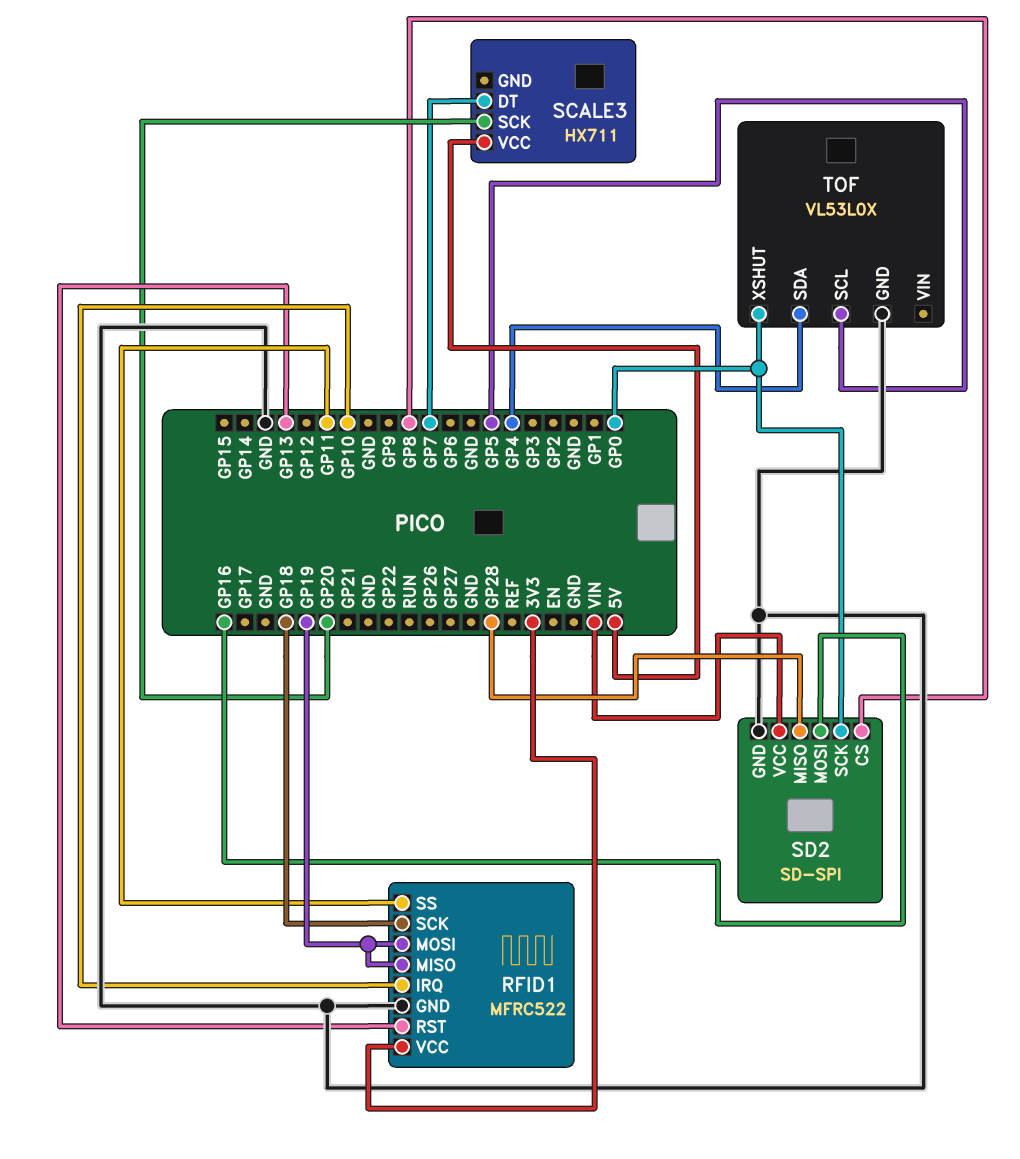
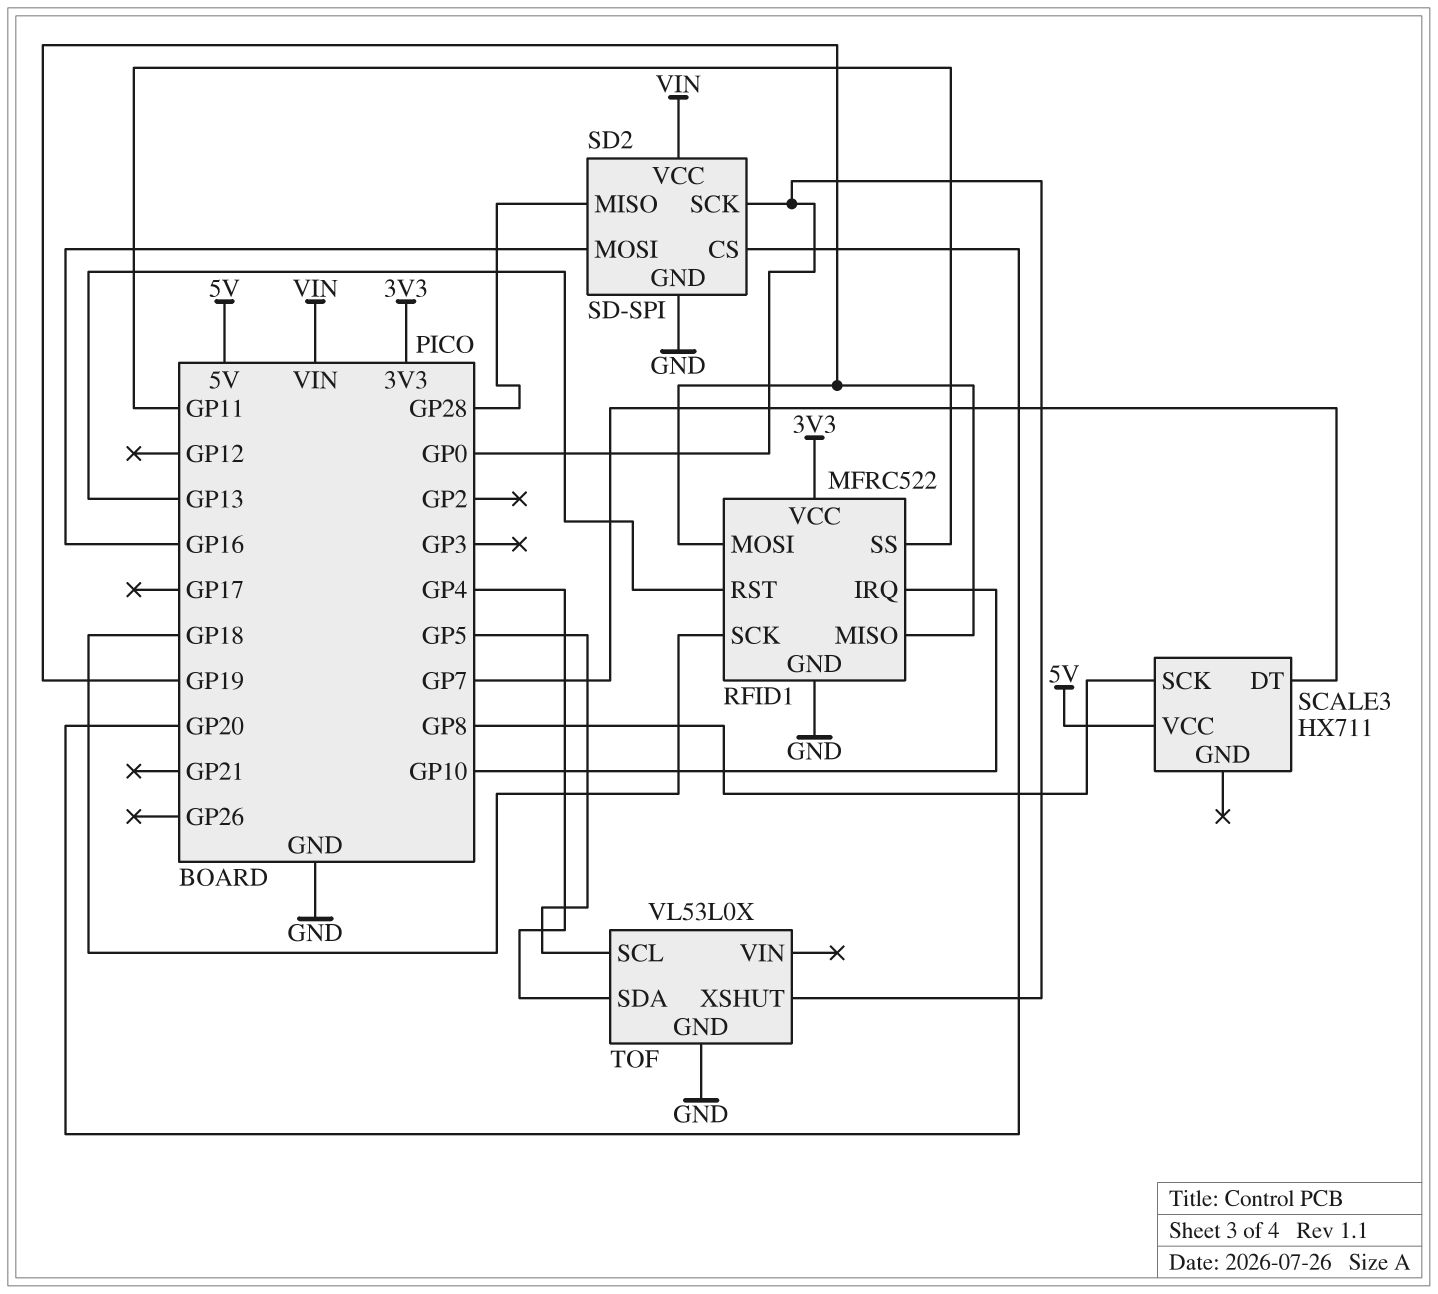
SCALE3 pin SCK: GP20 -> GP8
SD2 pin CS: GP8 -> GP20

